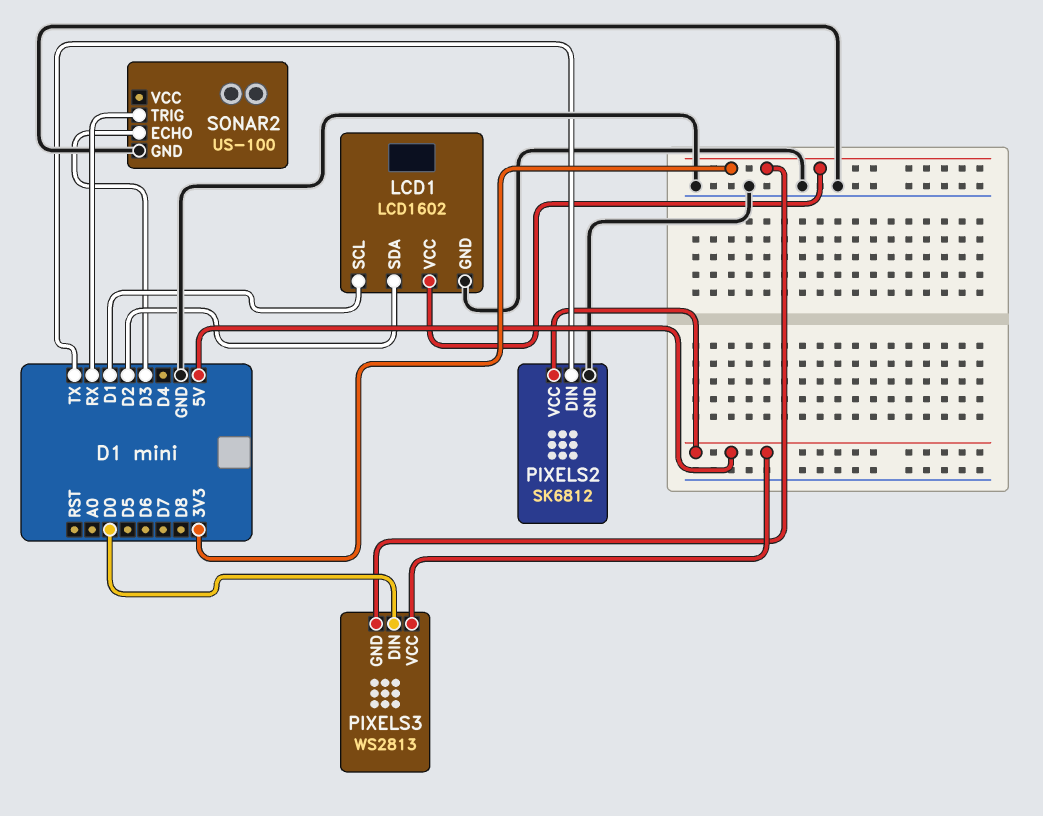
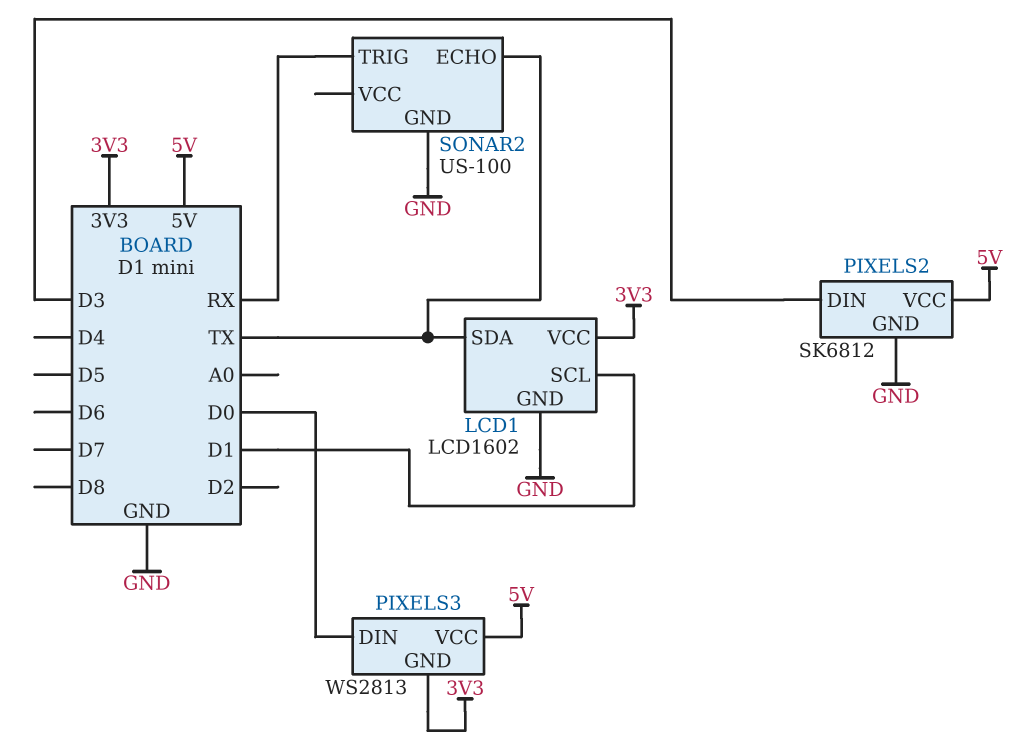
LCD1 pin SDA: D2 -> TX
PIXELS2 pin DIN: TX -> D3
SONAR2 pin ECHO: D3 -> TX

